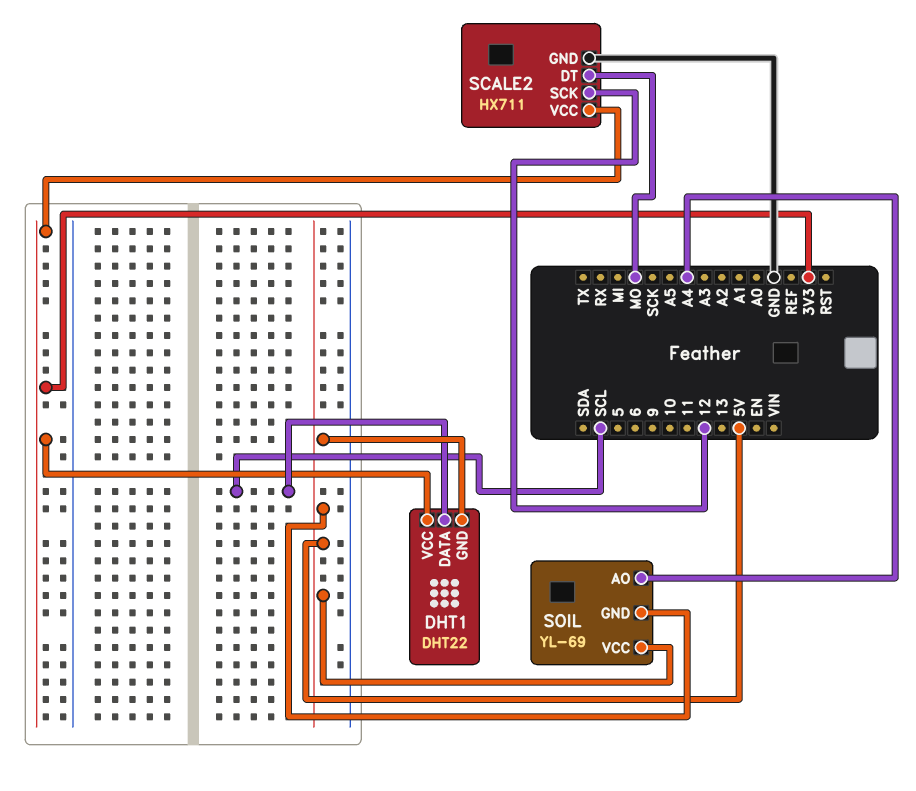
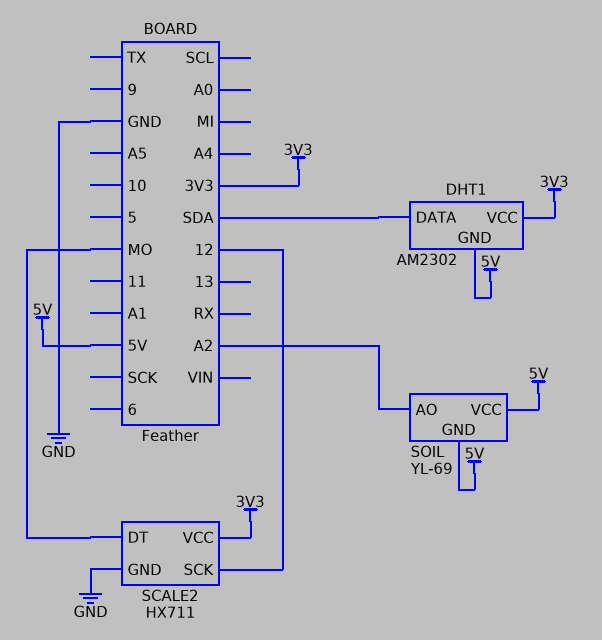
DHT1: DHT22 -> AM2302
DHT1 pin DATA: SCL -> SDA
SOIL pin AO: A4 -> A2

